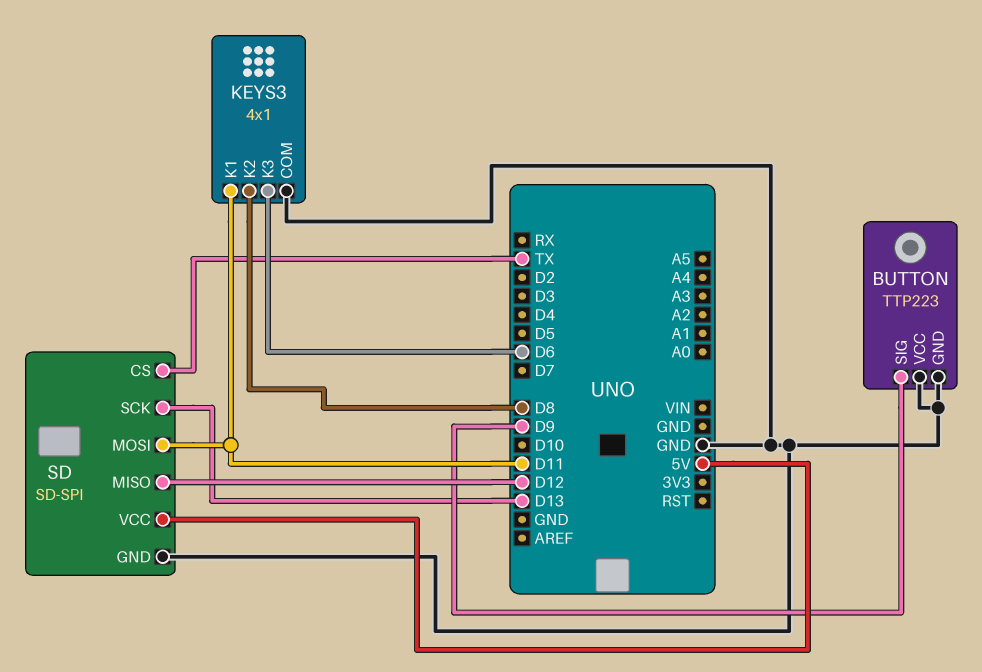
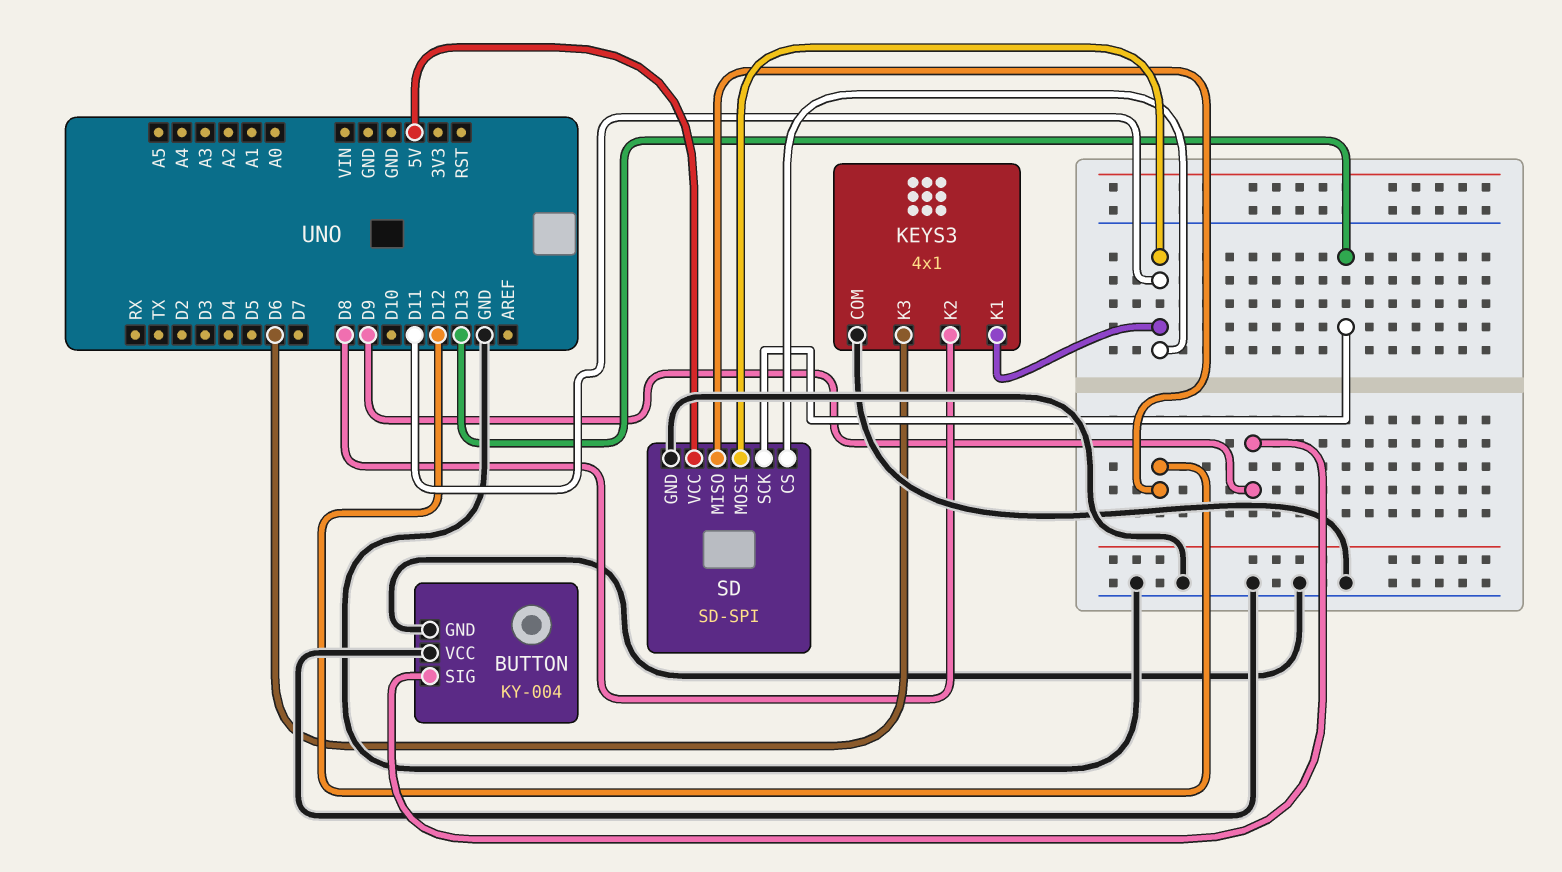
BUTTON: TTP223 -> KY-004
SD pin CS: TX -> D11

